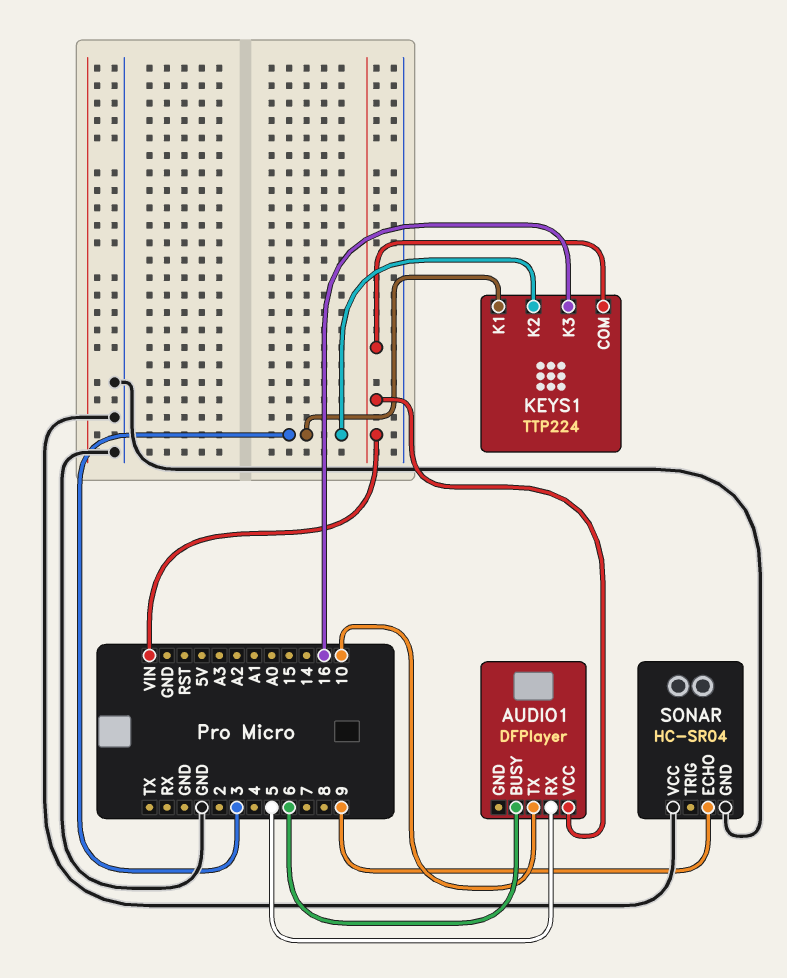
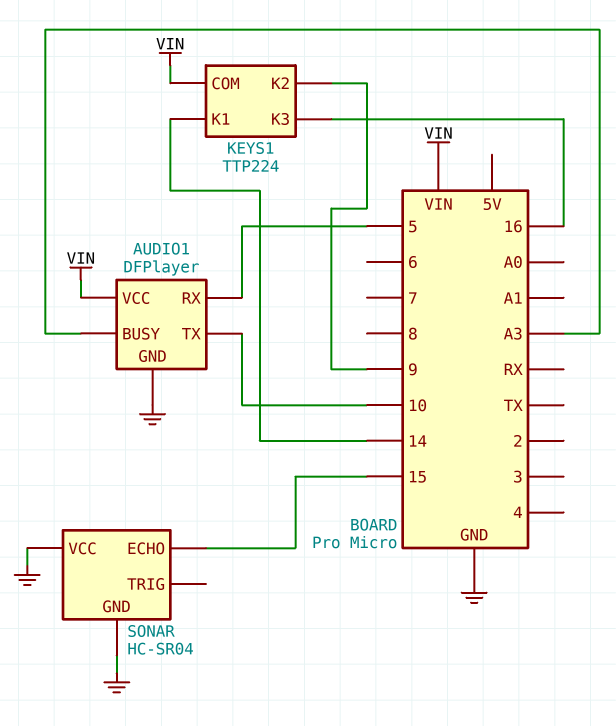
AUDIO1 pin BUSY: 6 -> A3
AUDIO1 pin GND: none -> GND
KEYS1 pin K1: 3 -> 14
KEYS1 pin K2: 3 -> 9
SONAR pin ECHO: 9 -> 15

